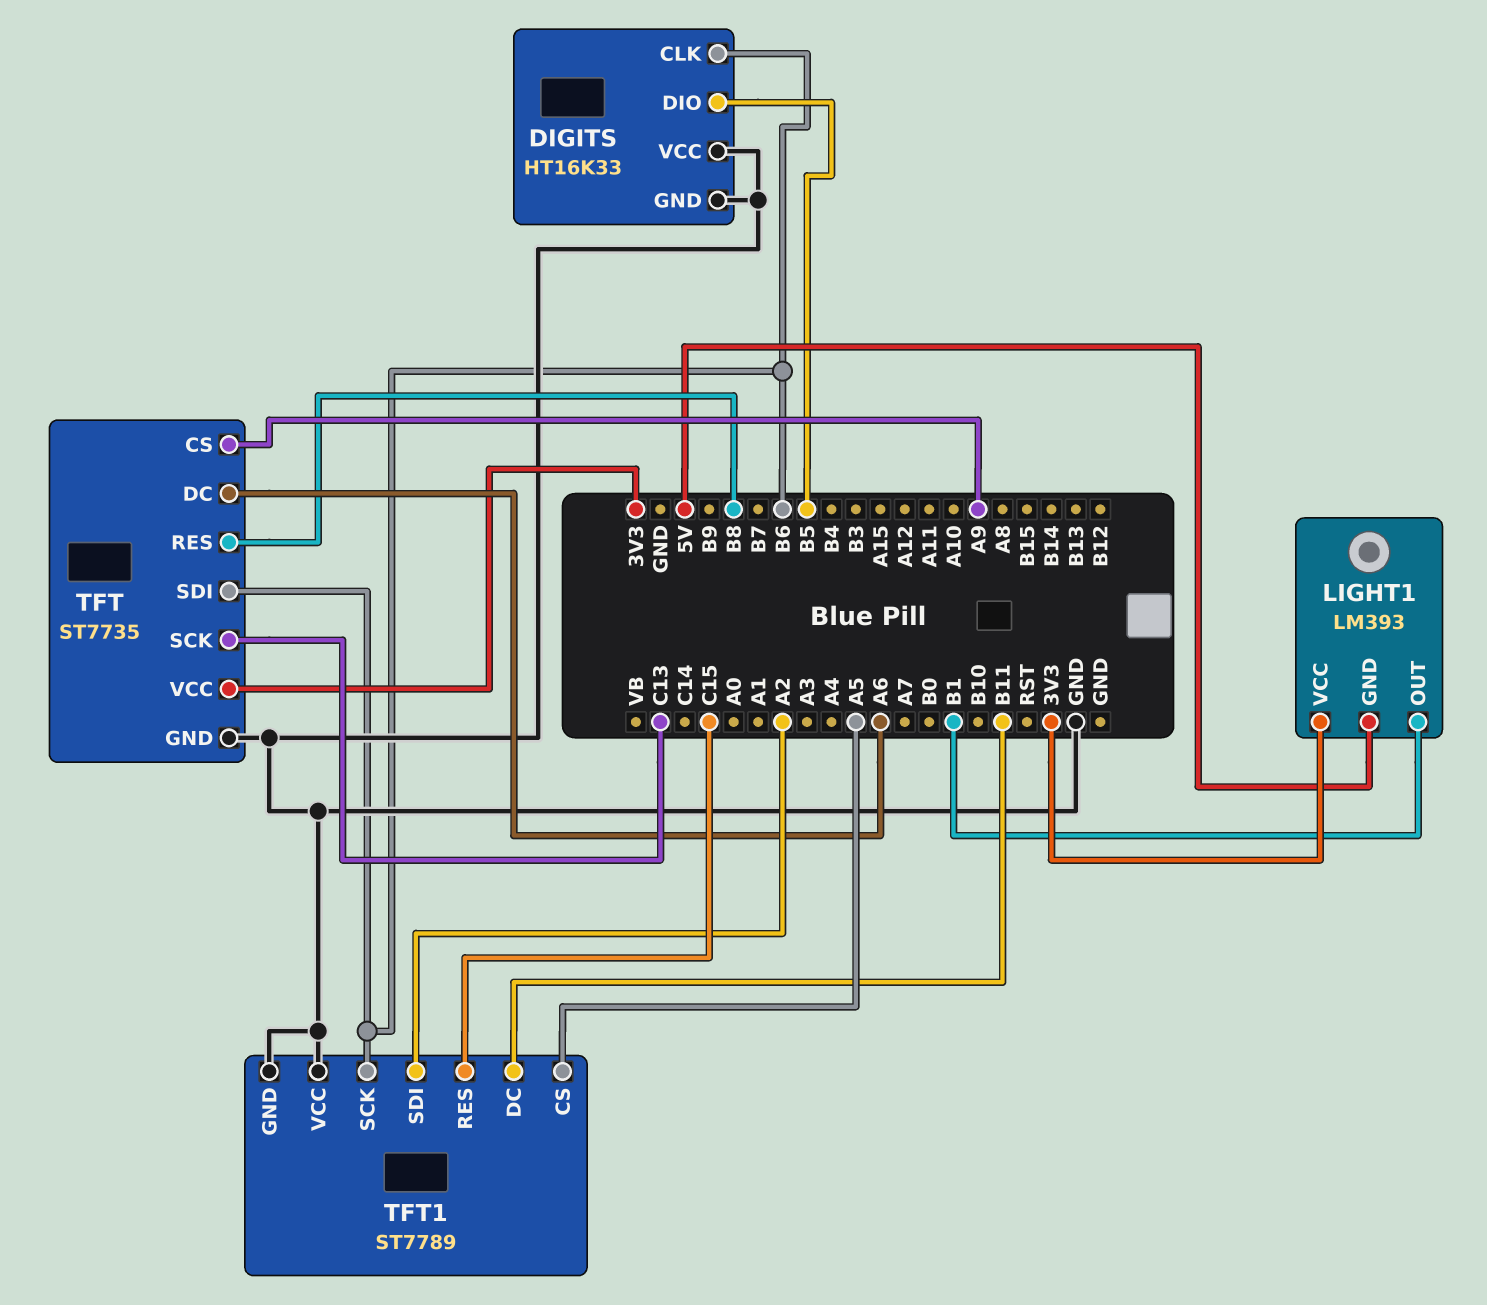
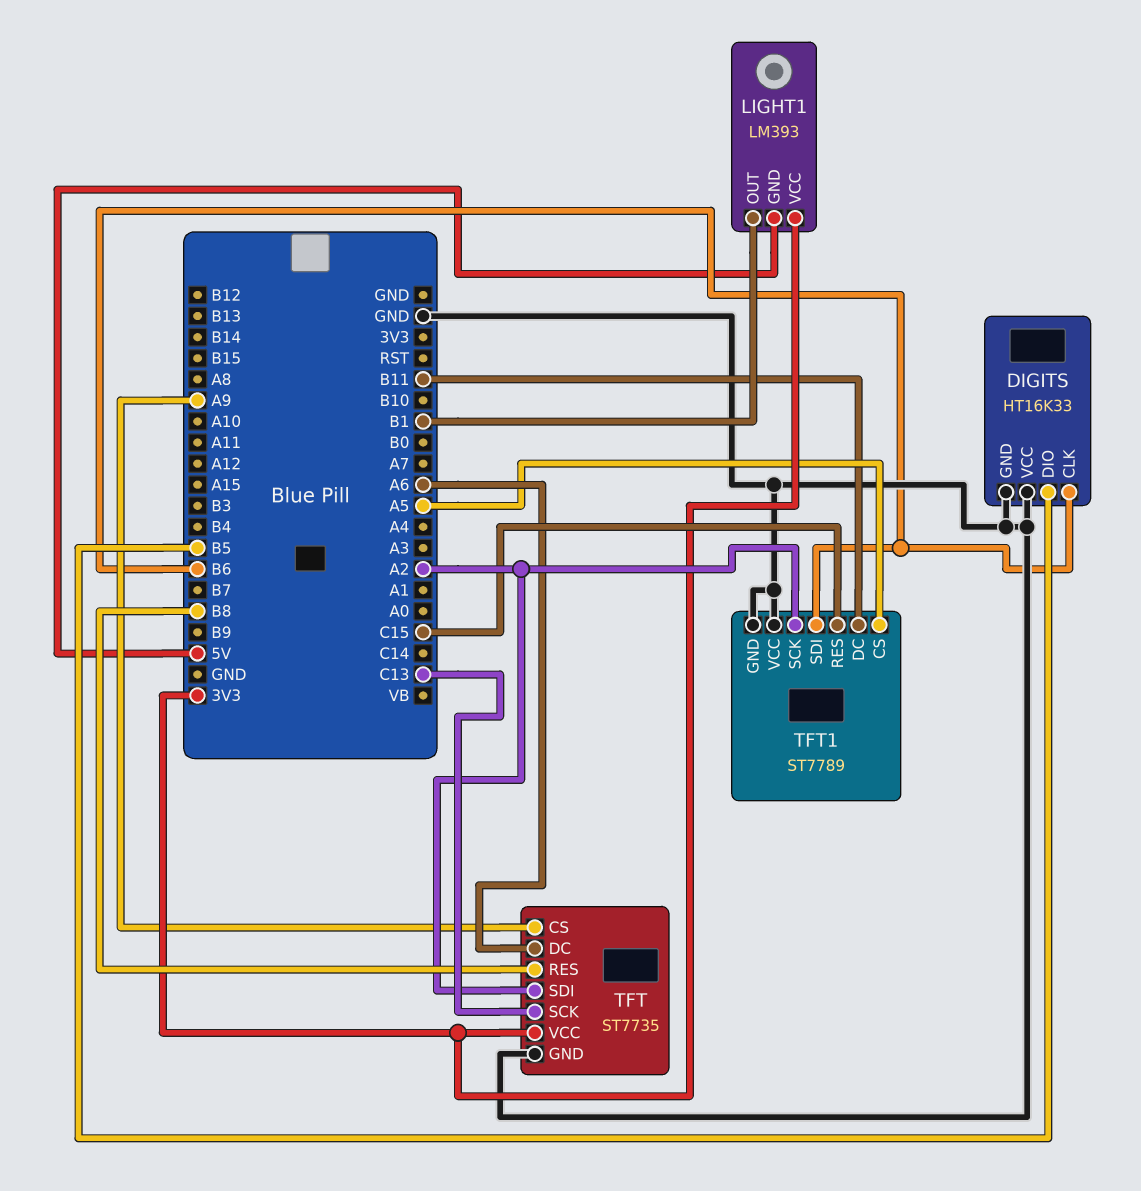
TFT pin SDI: B6 -> A2
TFT1 pin SCK: B6 -> A2
TFT1 pin SDI: A2 -> B6

